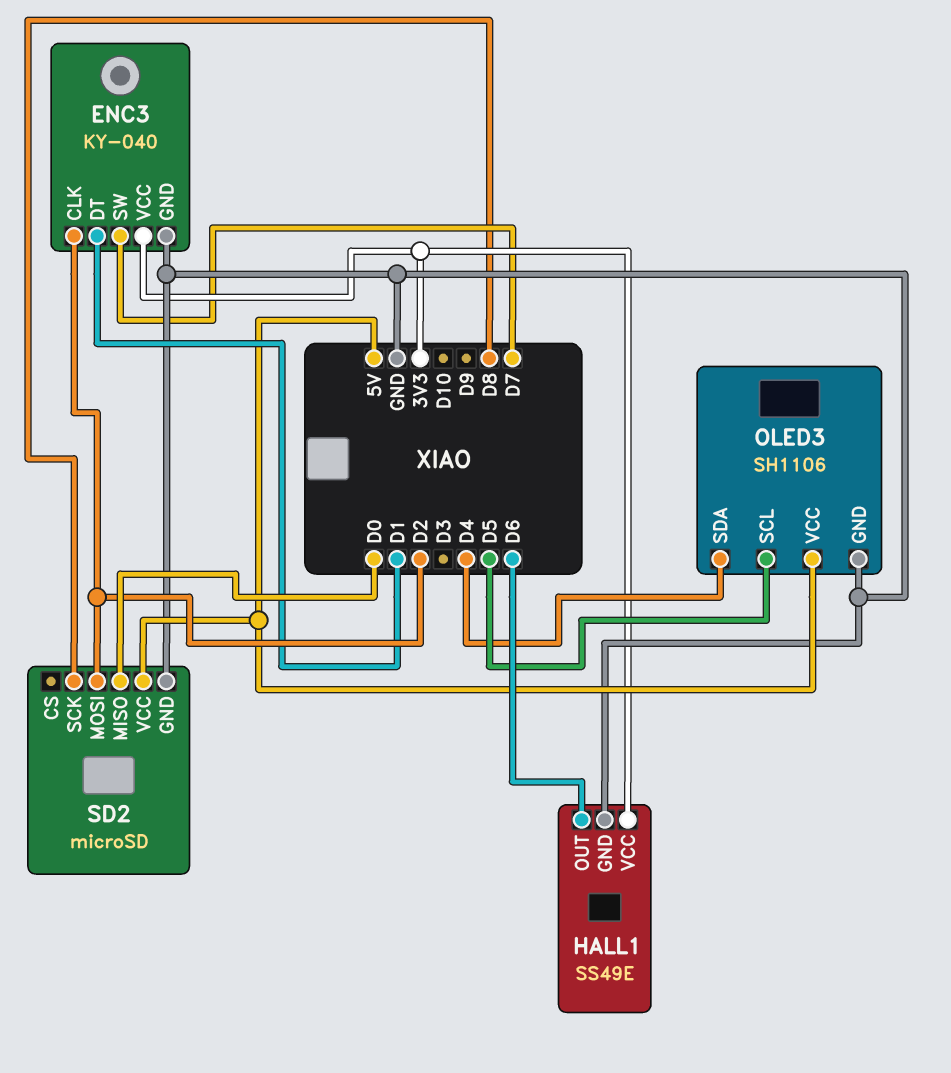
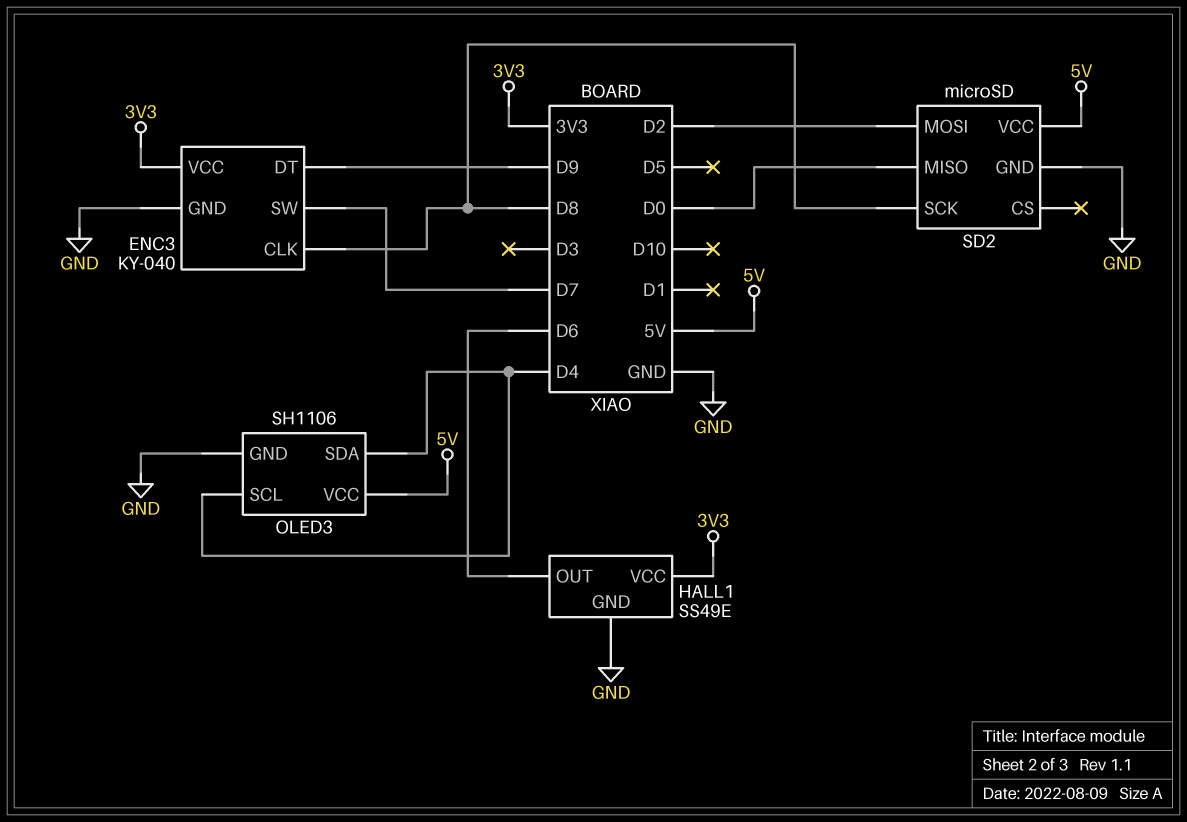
ENC3 pin CLK: D2 -> D8
ENC3 pin DT: D1 -> D9
OLED3 pin SCL: D5 -> D4

